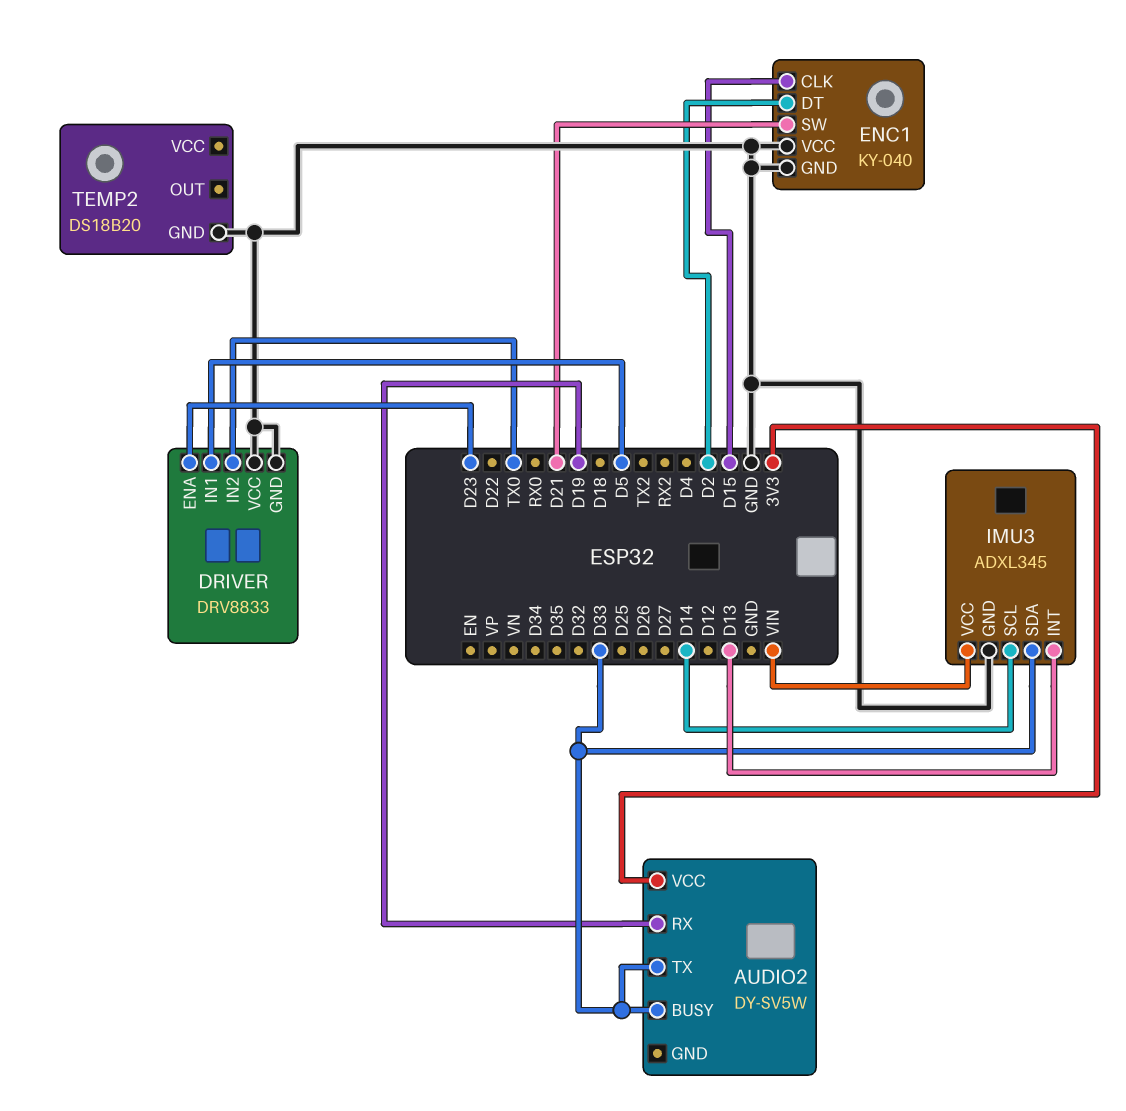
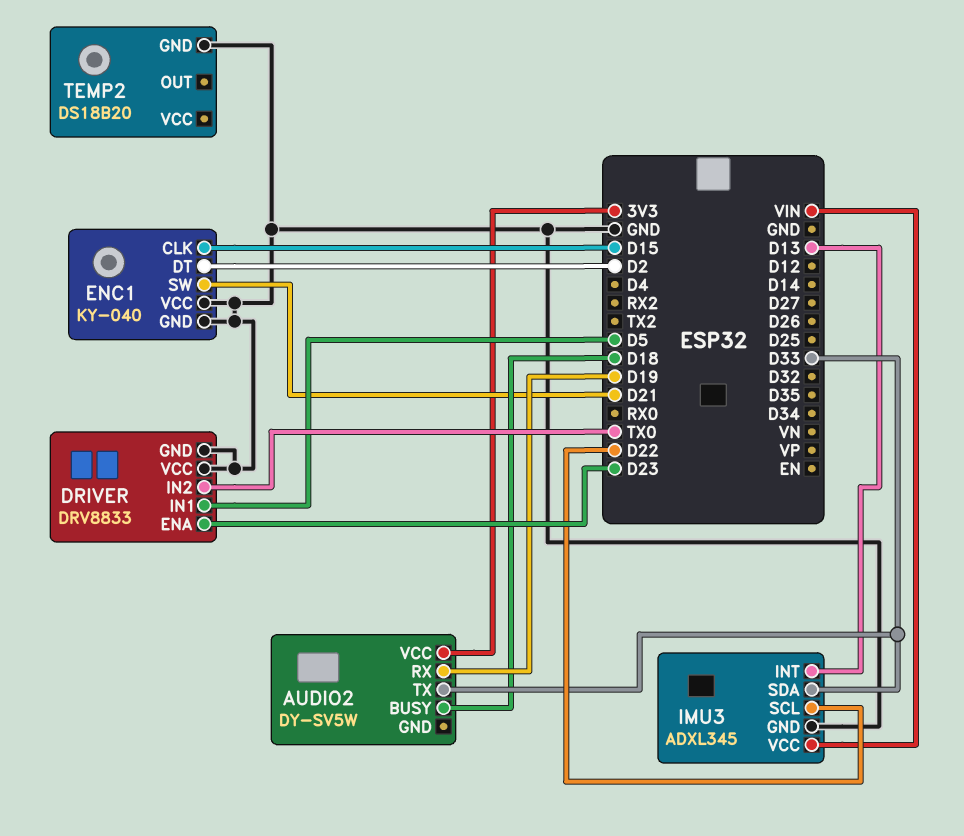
AUDIO2 pin BUSY: D33 -> D18
IMU3 pin SCL: D14 -> D22

